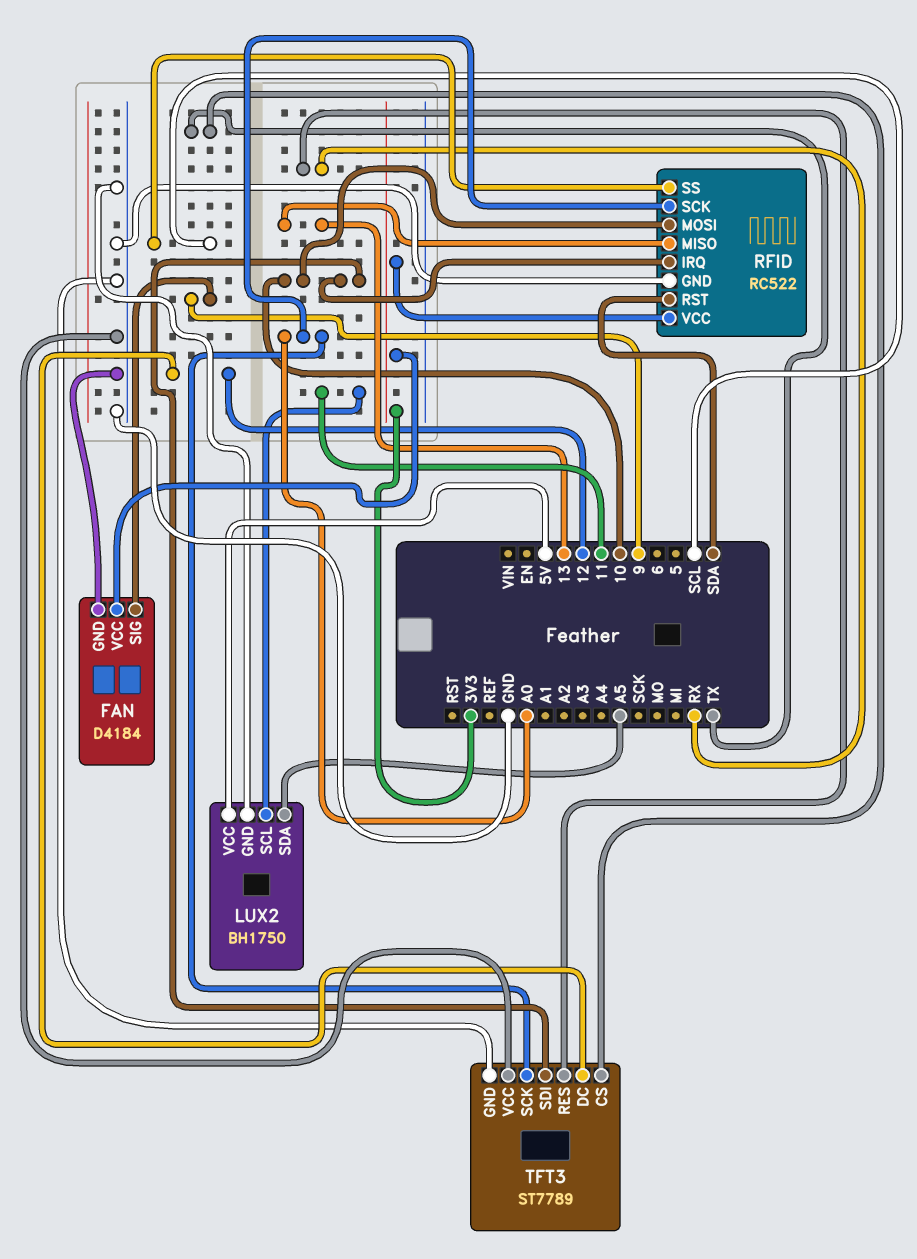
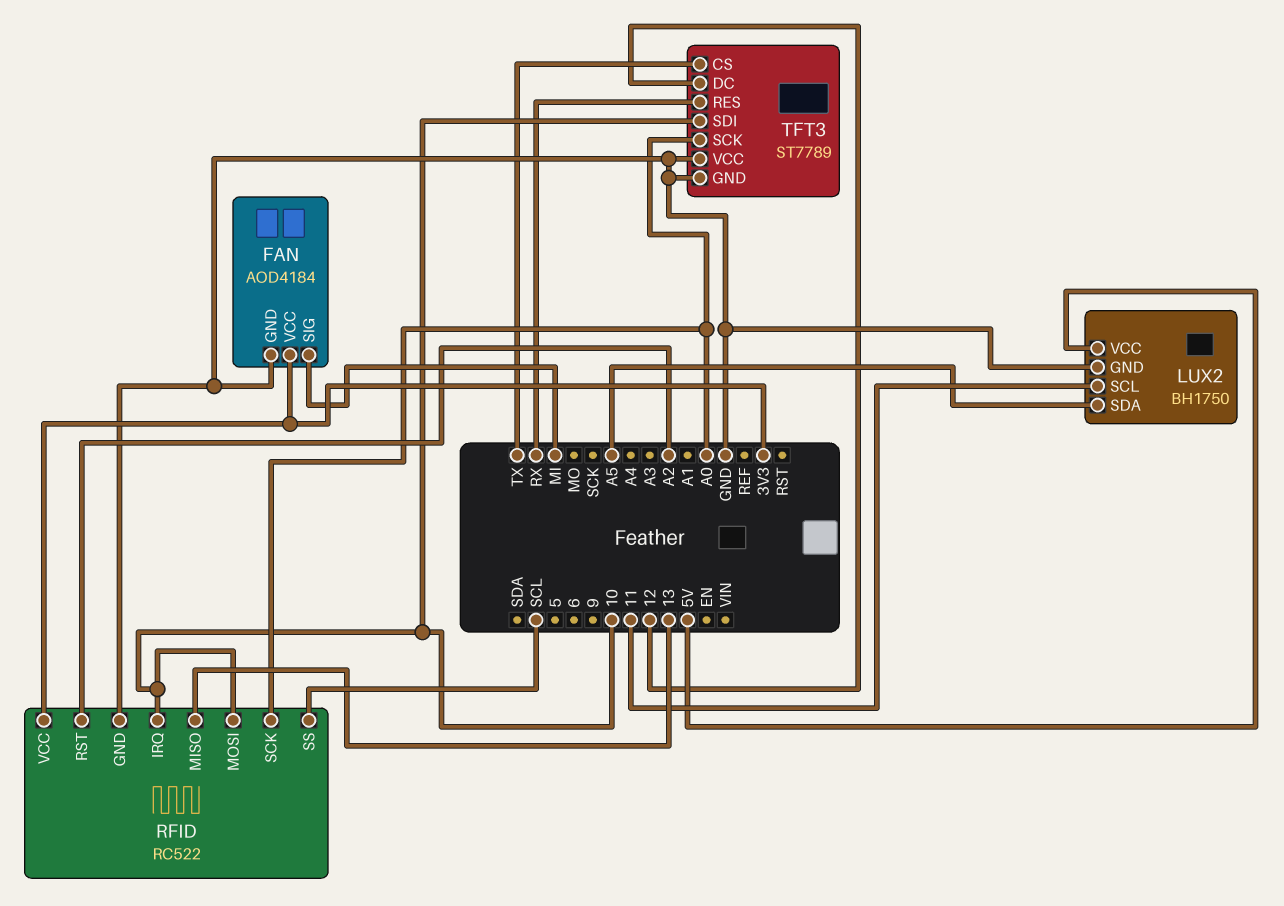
FAN: D4184 -> AOD4184
FAN pin SIG: 9 -> MI
RFID pin RST: SDA -> A2

